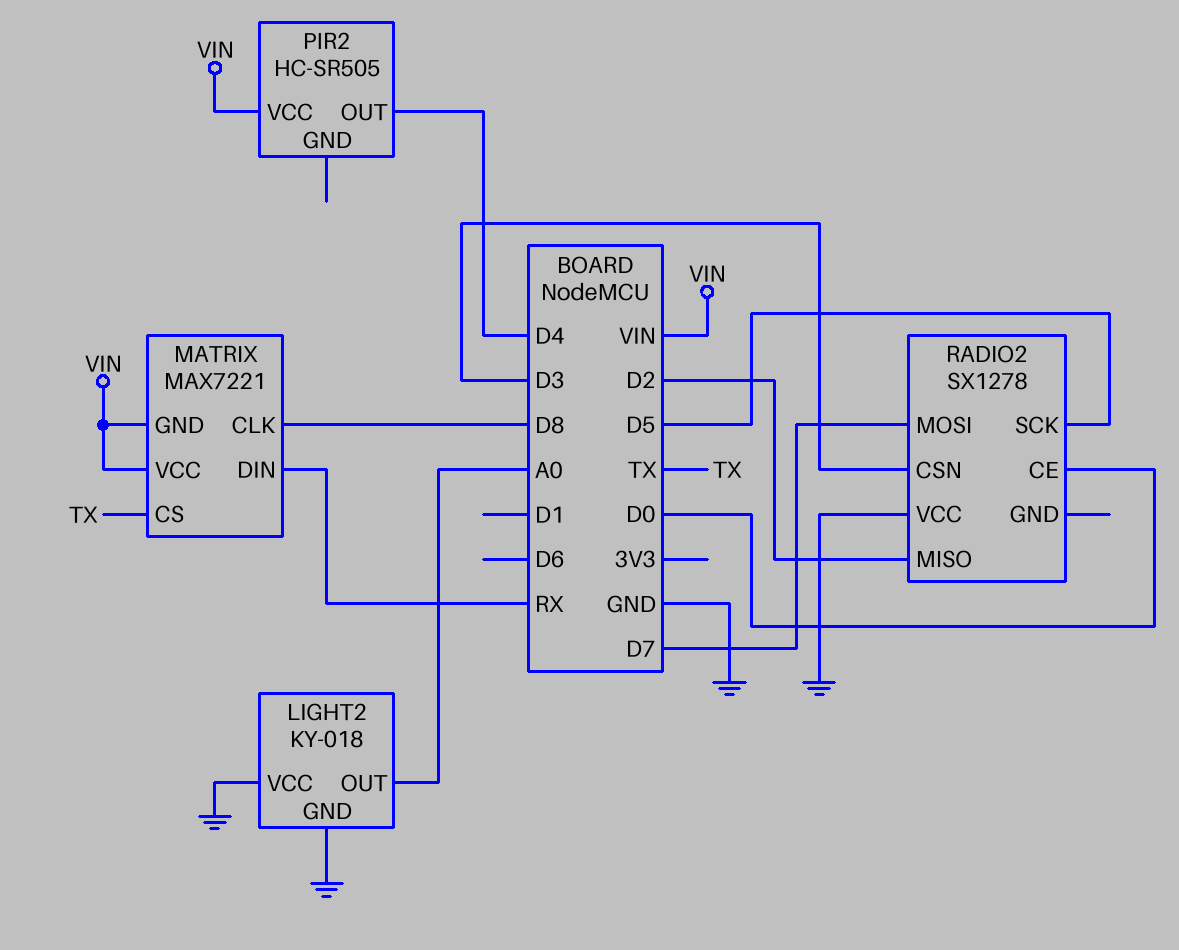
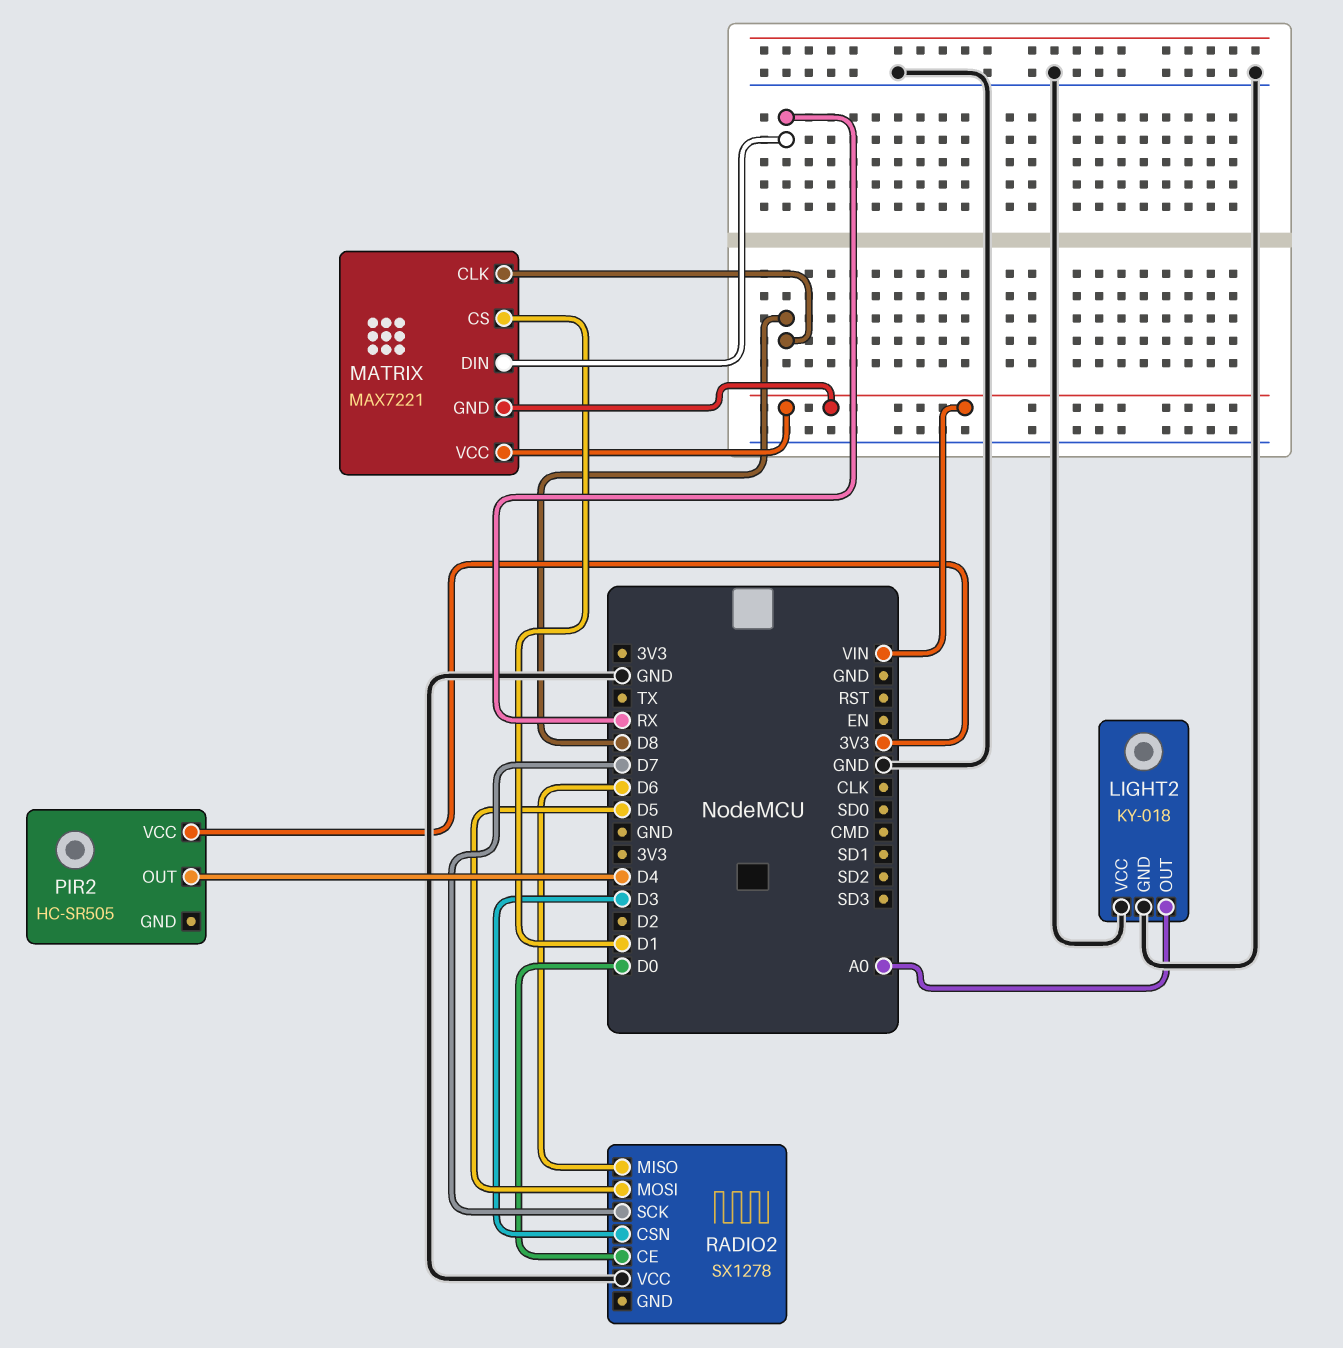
MATRIX pin CS: TX -> D1
PIR2 pin VCC: VIN -> 3V3
RADIO2 pin MISO: D2 -> D6
RADIO2 pin MOSI: D7 -> D5
RADIO2 pin SCK: D5 -> D7

